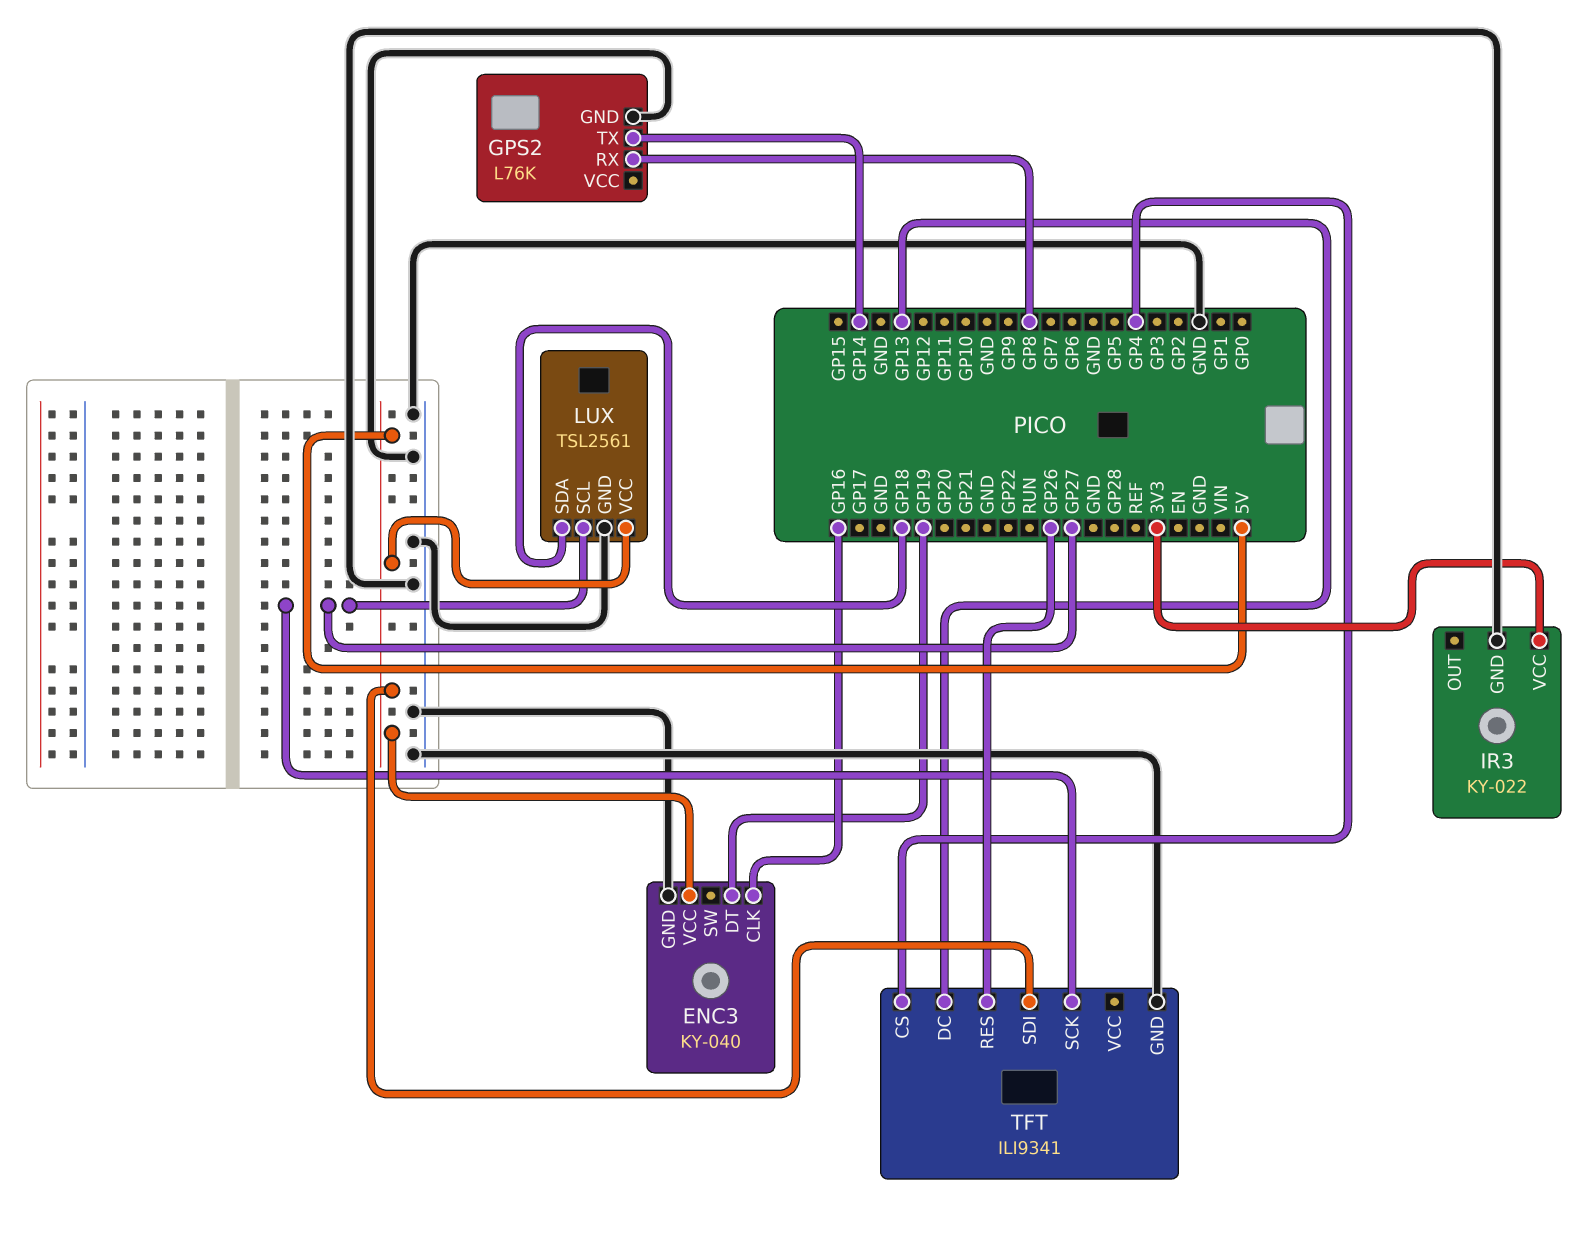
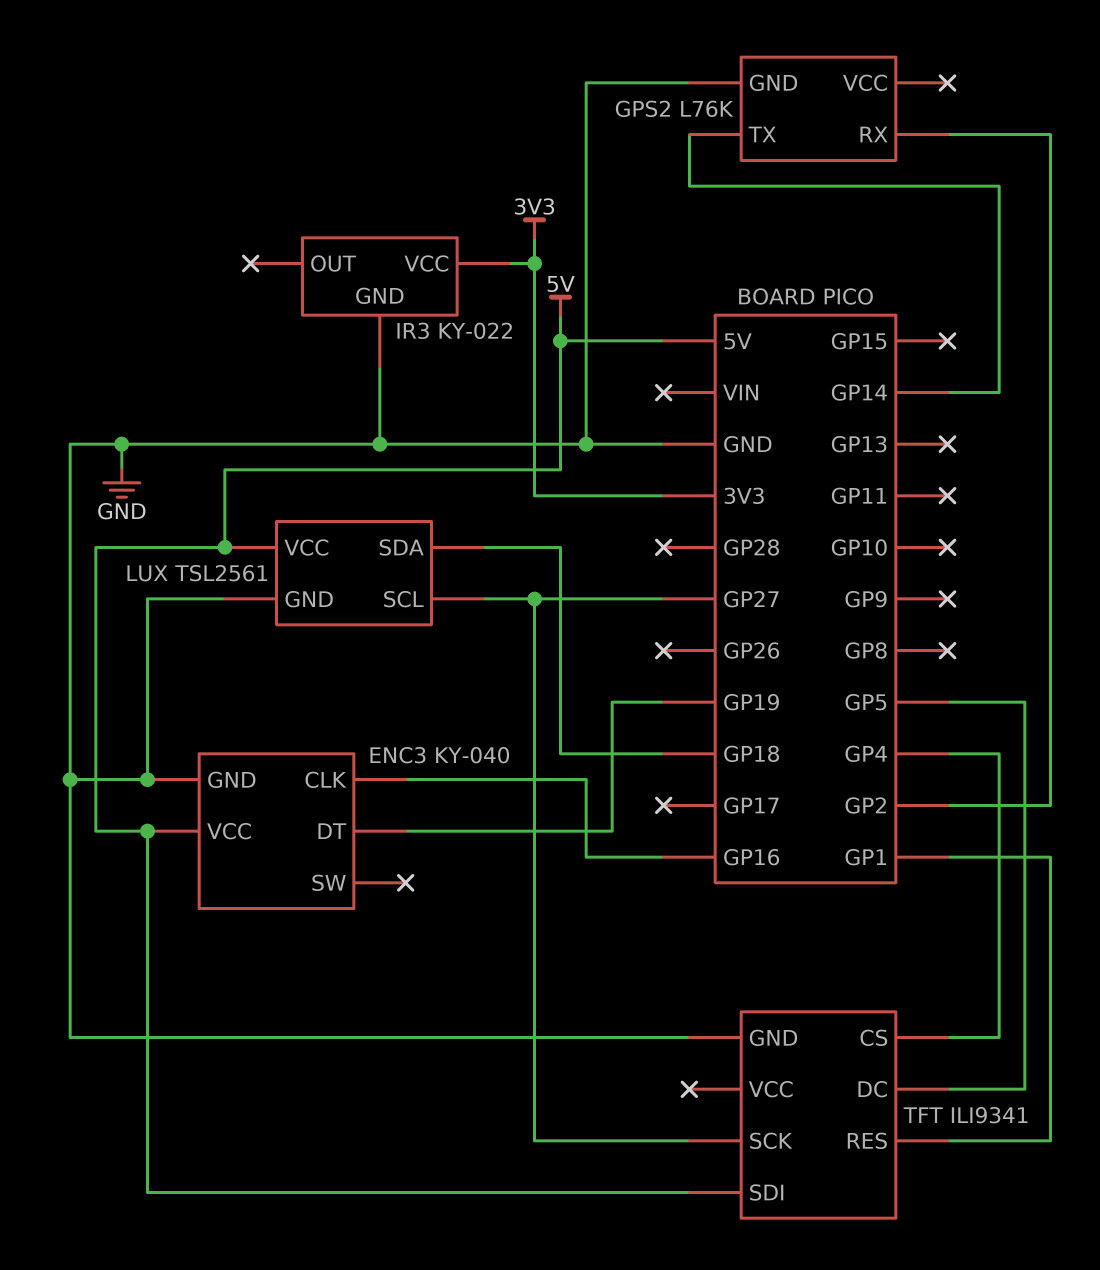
GPS2 pin RX: GP8 -> GP2
TFT pin DC: GP13 -> GP5
TFT pin RES: GP26 -> GP1

